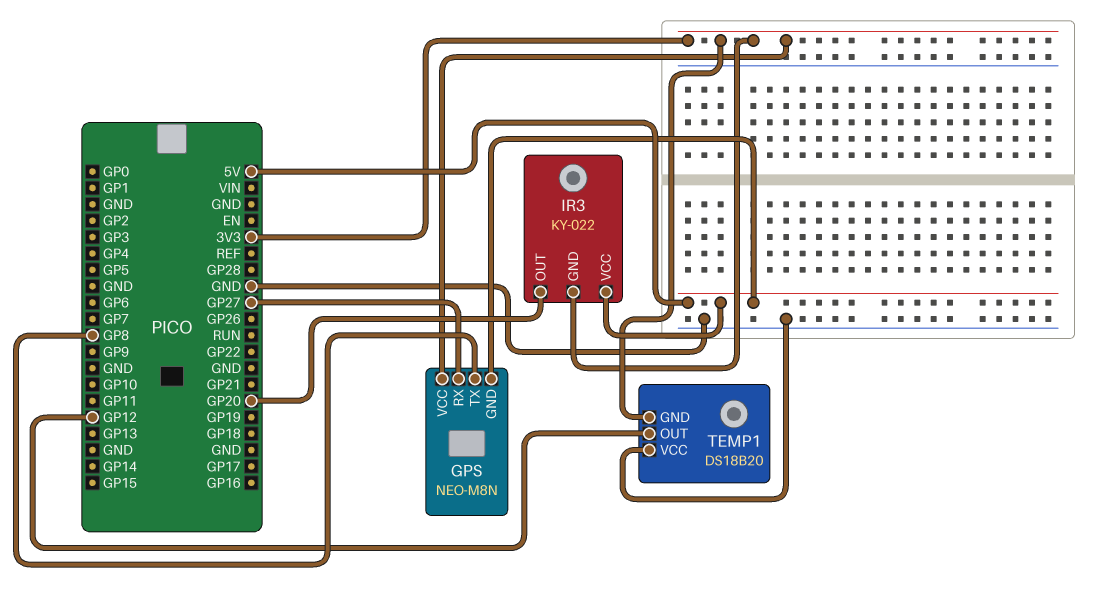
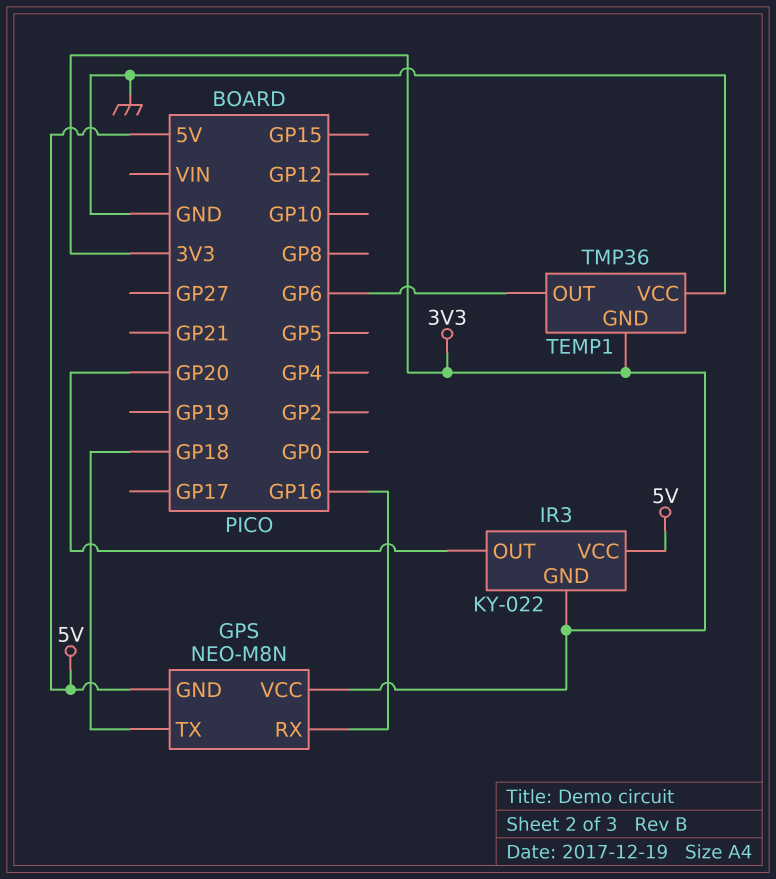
GPS pin RX: GP27 -> GP16
GPS pin TX: GP8 -> GP18
TEMP1: DS18B20 -> TMP36
TEMP1 pin OUT: GP12 -> GP6

